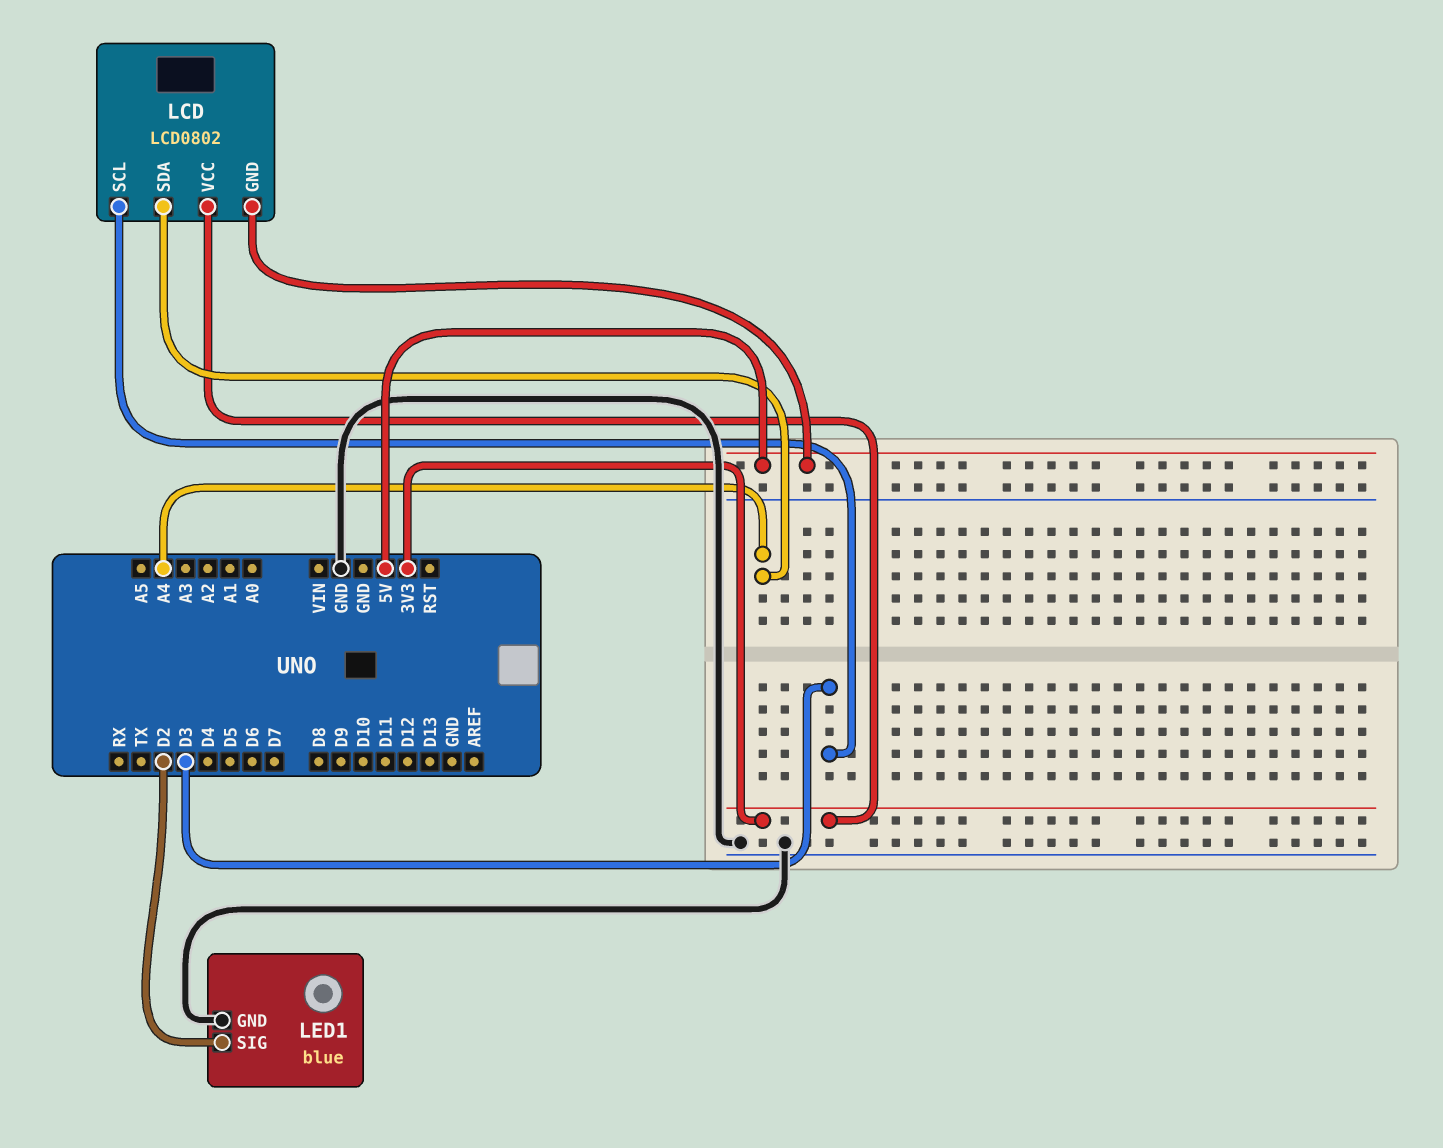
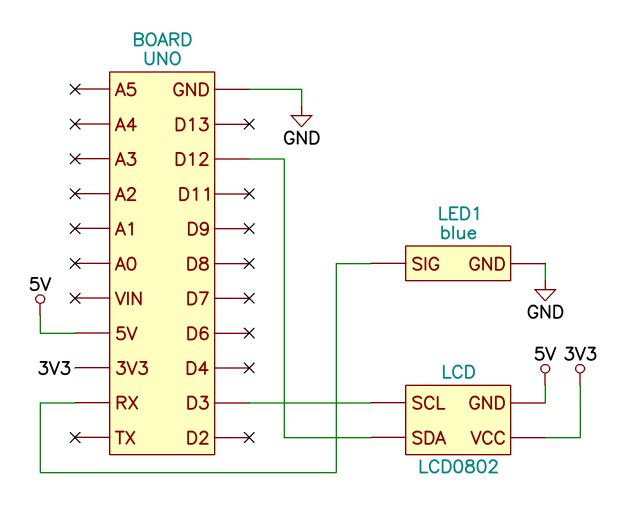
LCD pin SDA: A4 -> D12
LED1 pin SIG: D2 -> RX

